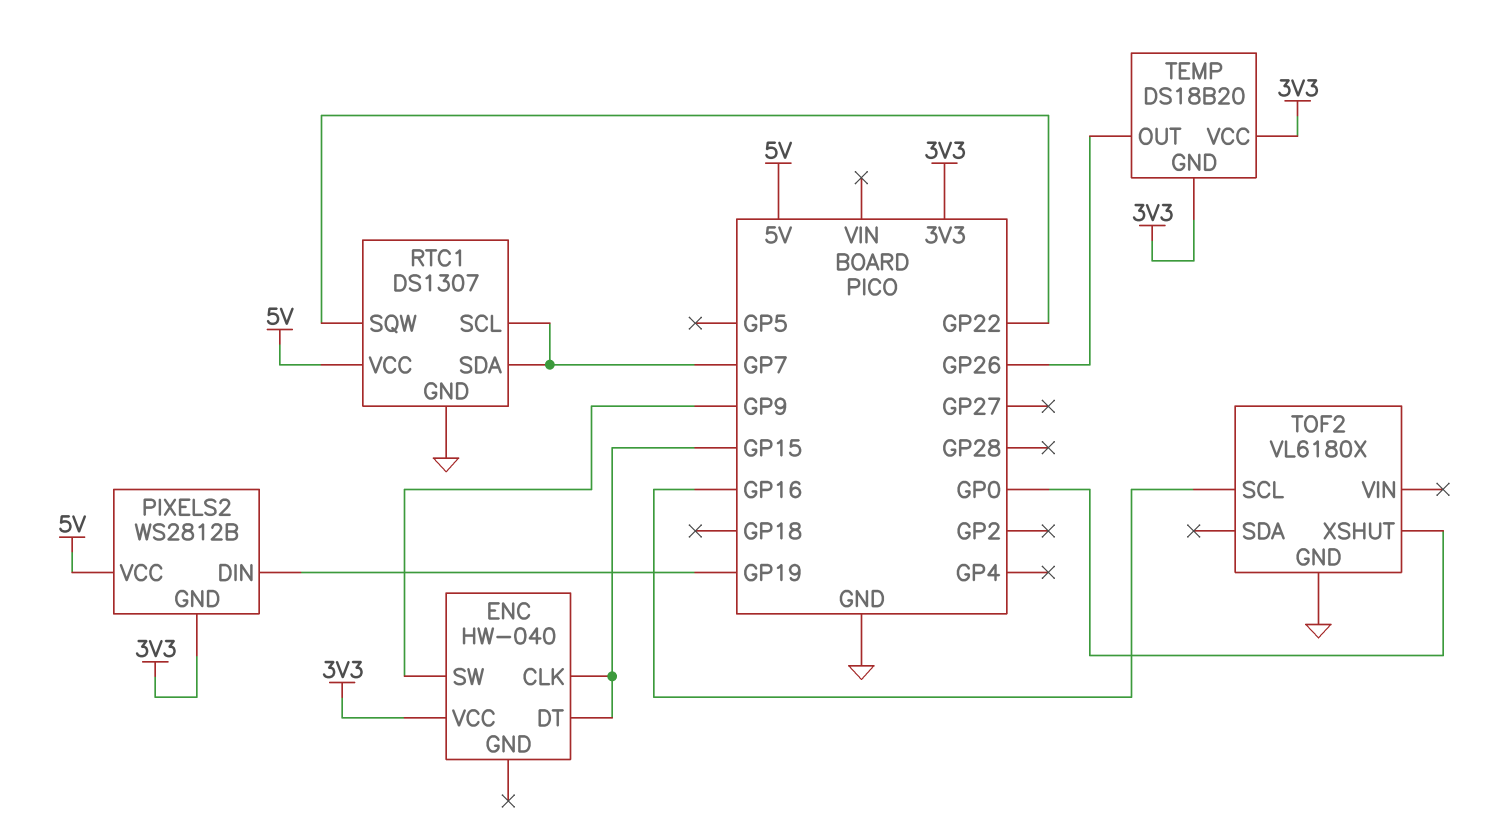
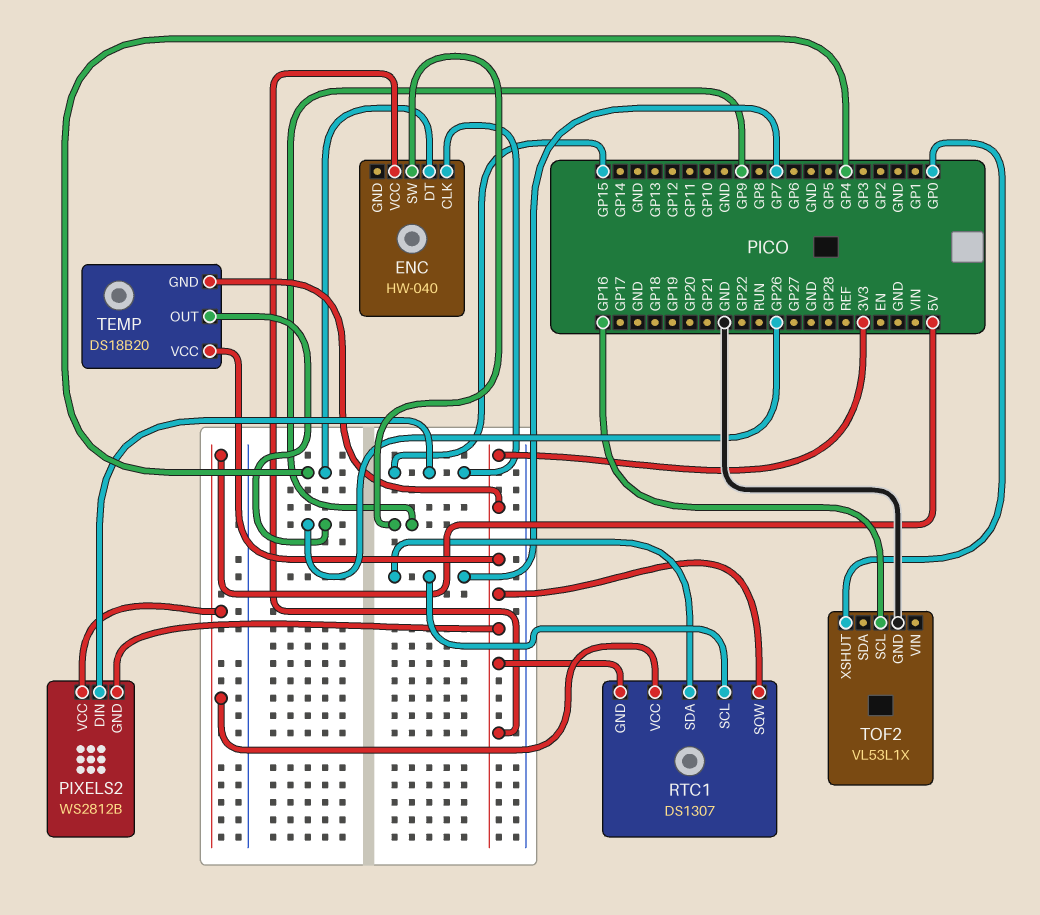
ENC pin DT: GP15 -> GP4
PIXELS2 pin DIN: GP19 -> GP15
RTC1 pin GND: GND -> 3V3
RTC1 pin SQW: GP22 -> 3V3
TOF2: VL6180X -> VL53L1X

